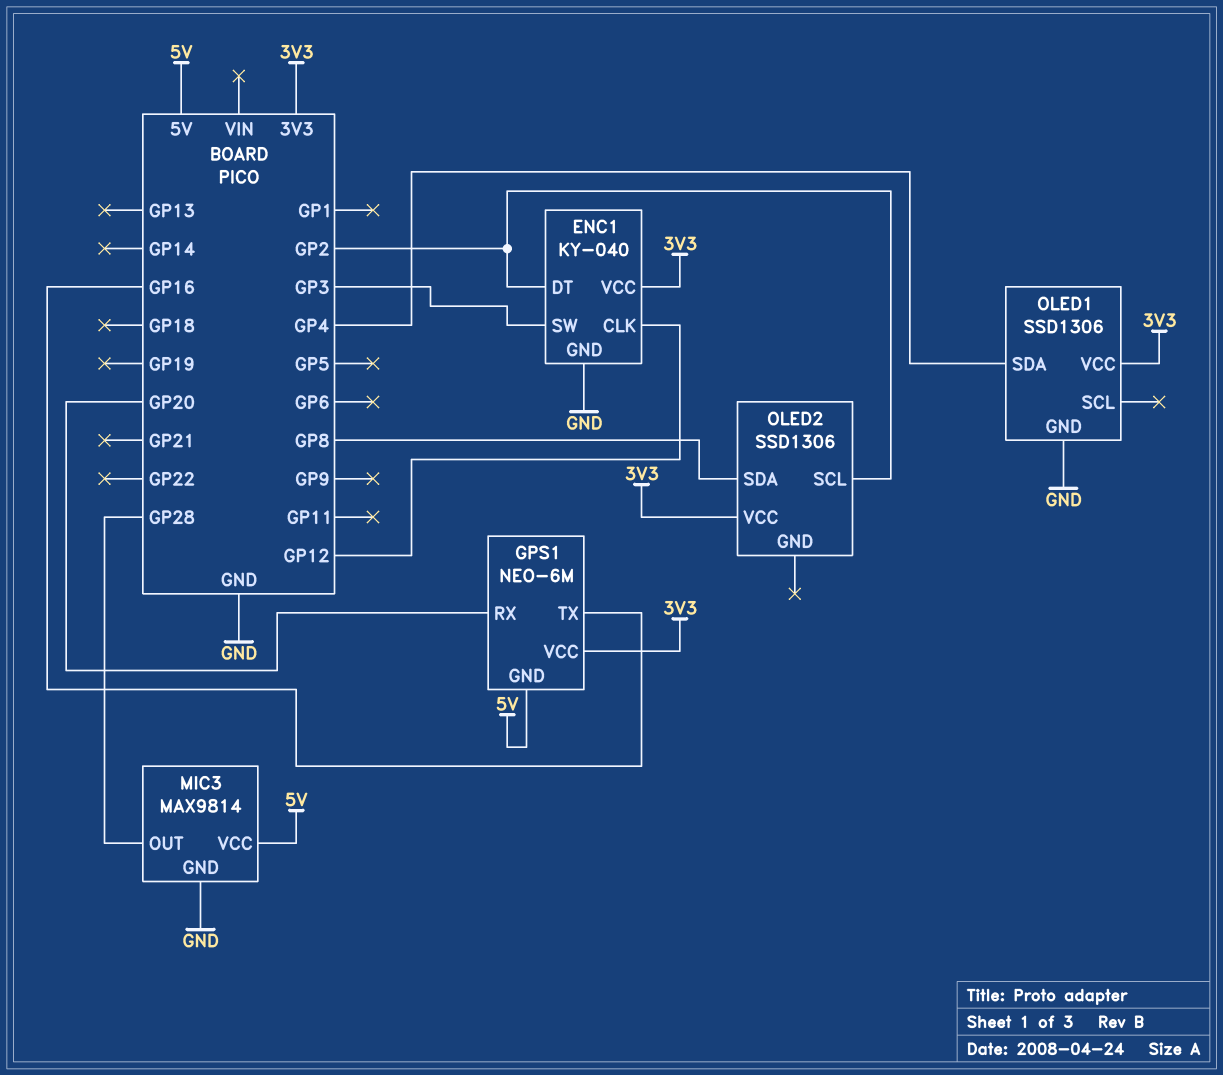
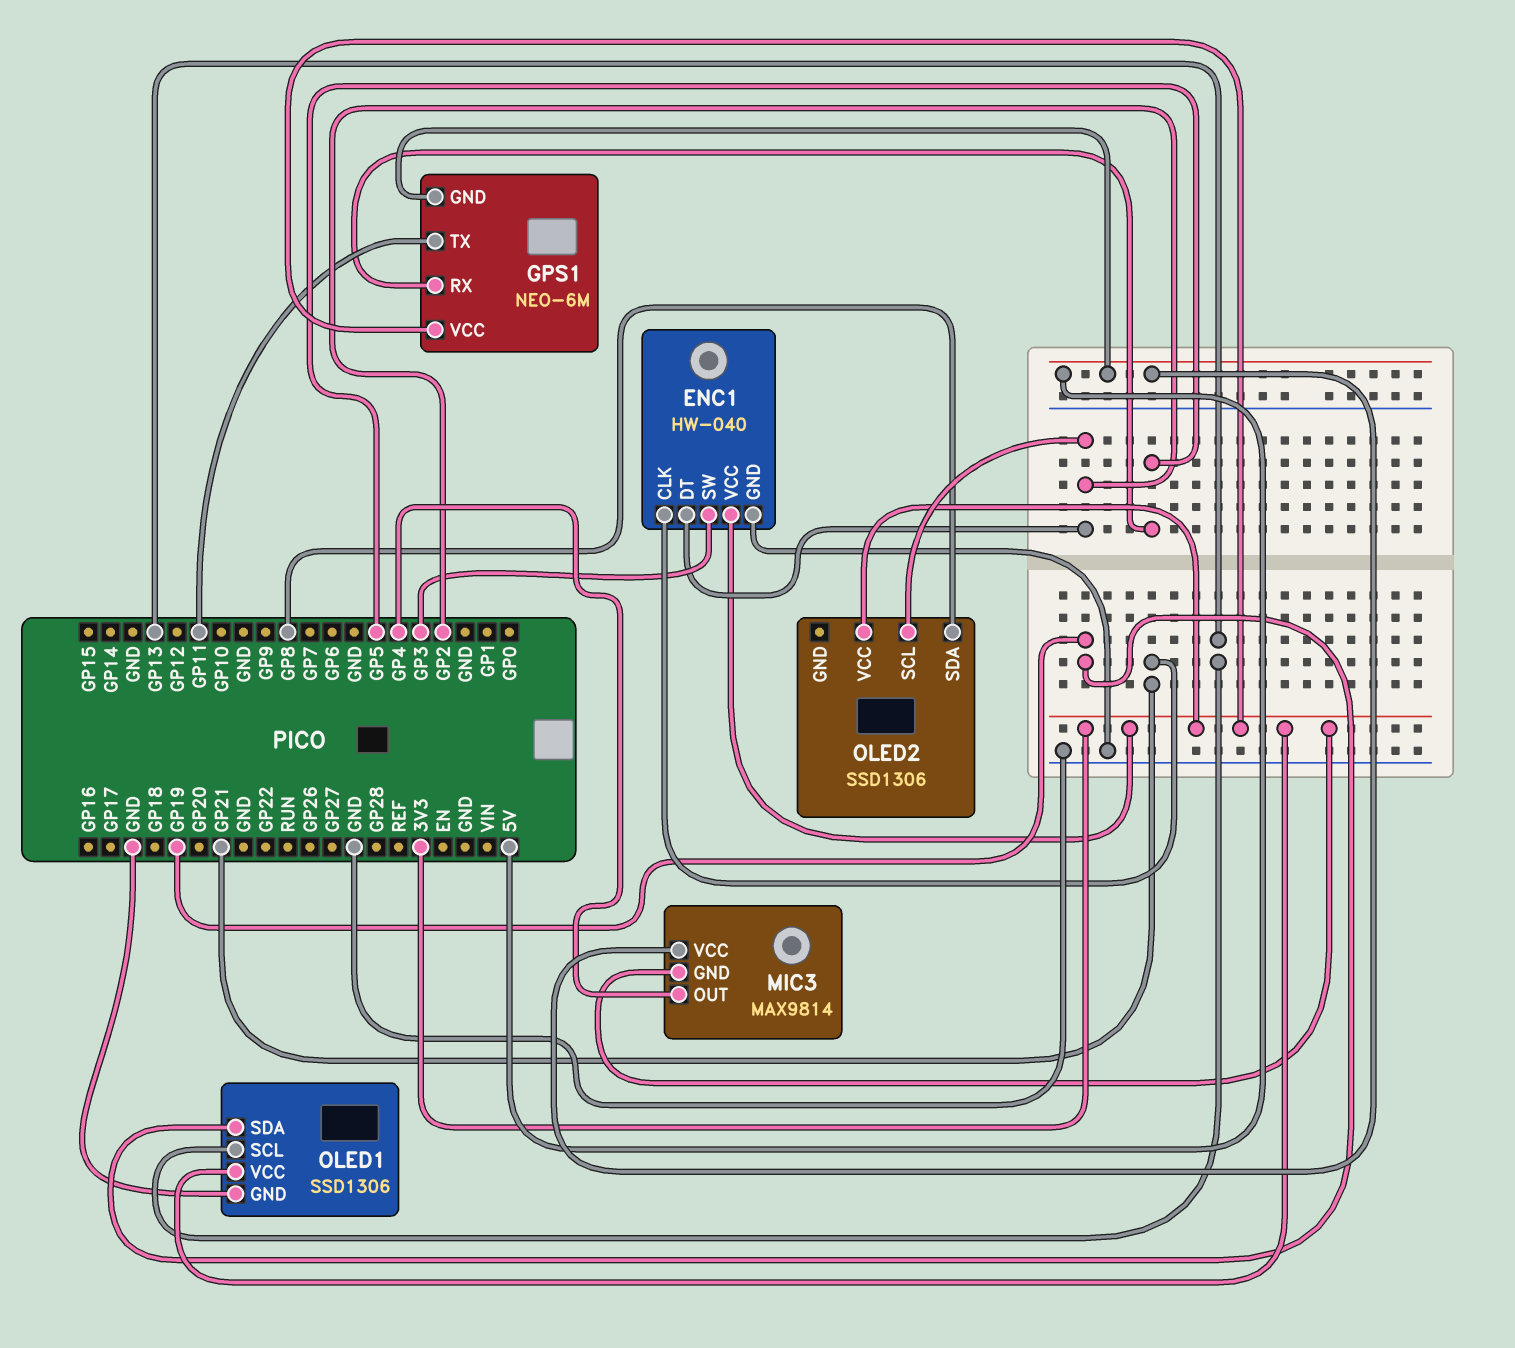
ENC1: KY-040 -> HW-040
ENC1 pin CLK: GP12 -> GP21
GPS1 pin RX: GP20 -> GP5
GPS1 pin TX: GP16 -> GP11
MIC3 pin GND: GND -> 3V3
MIC3 pin OUT: GP28 -> GP4
OLED1 pin SCL: none -> GP13
OLED1 pin SDA: GP4 -> GP19

